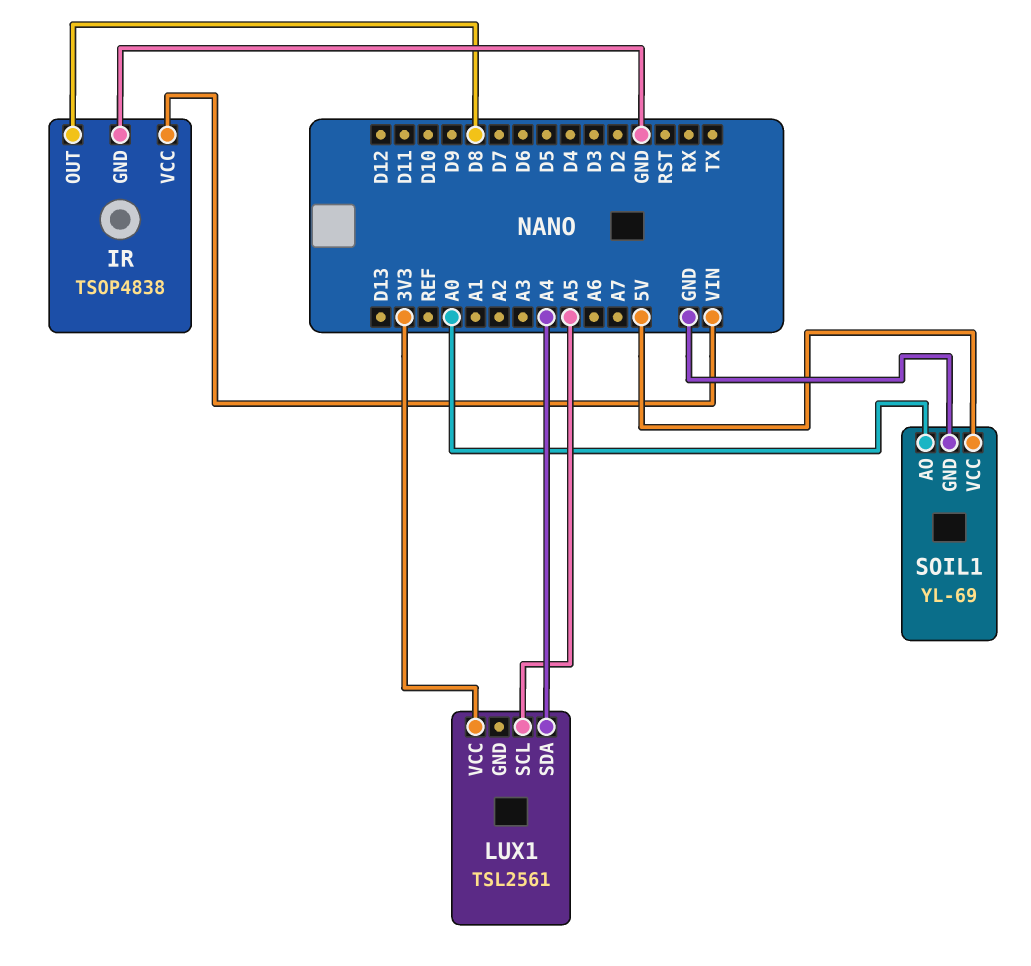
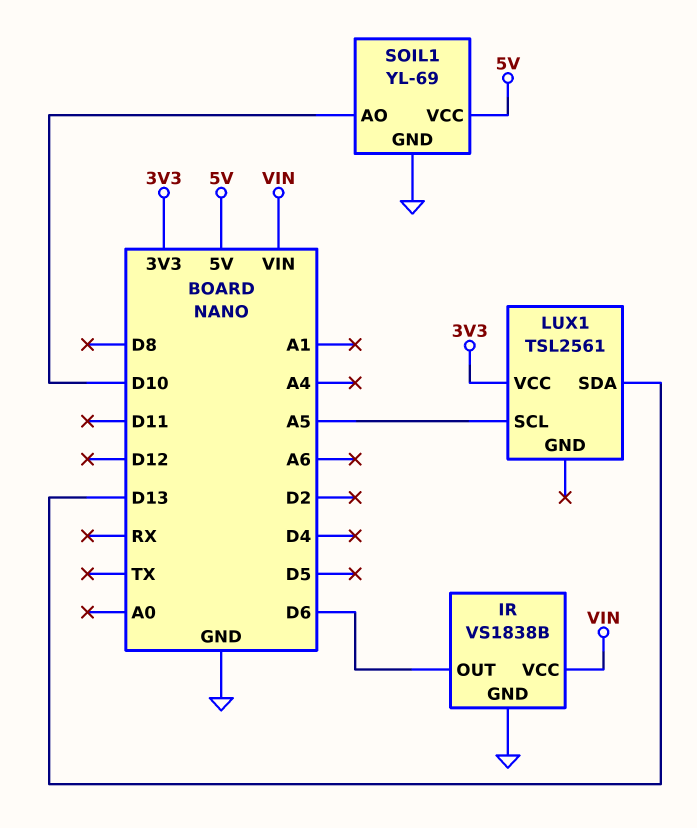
IR: TSOP4838 -> VS1838B
IR pin OUT: D8 -> D6
LUX1 pin SDA: A4 -> D13
SOIL1 pin AO: A0 -> D10

